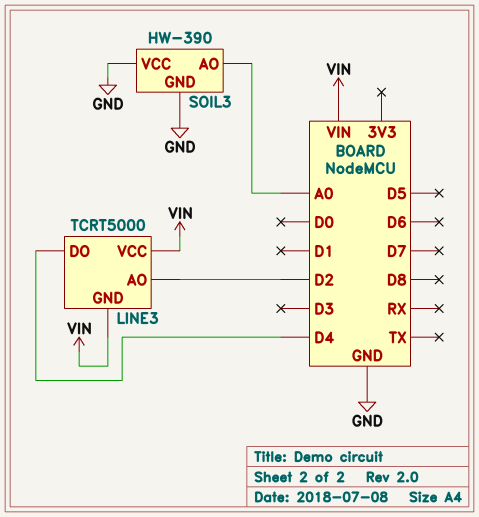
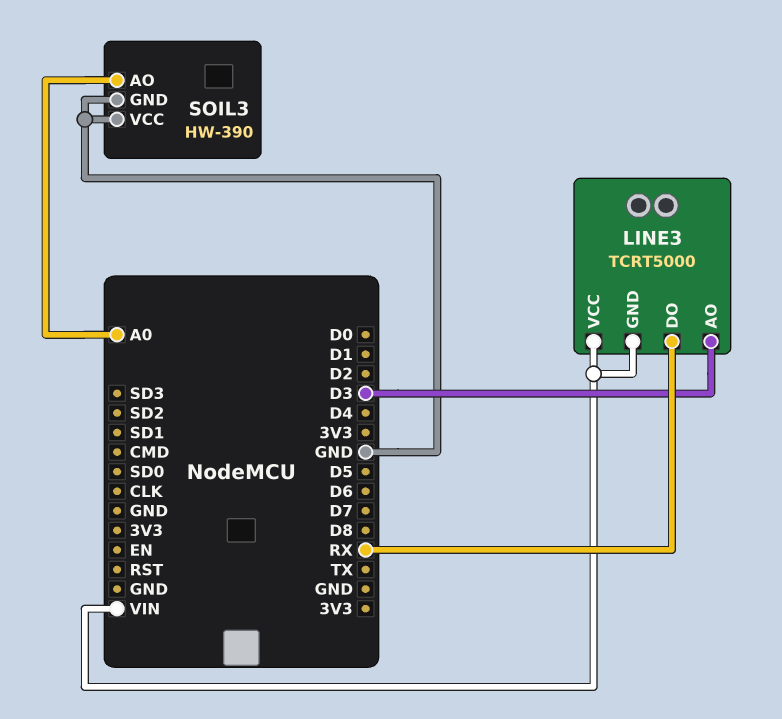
LINE3 pin AO: D2 -> D3
LINE3 pin DO: D4 -> RX

